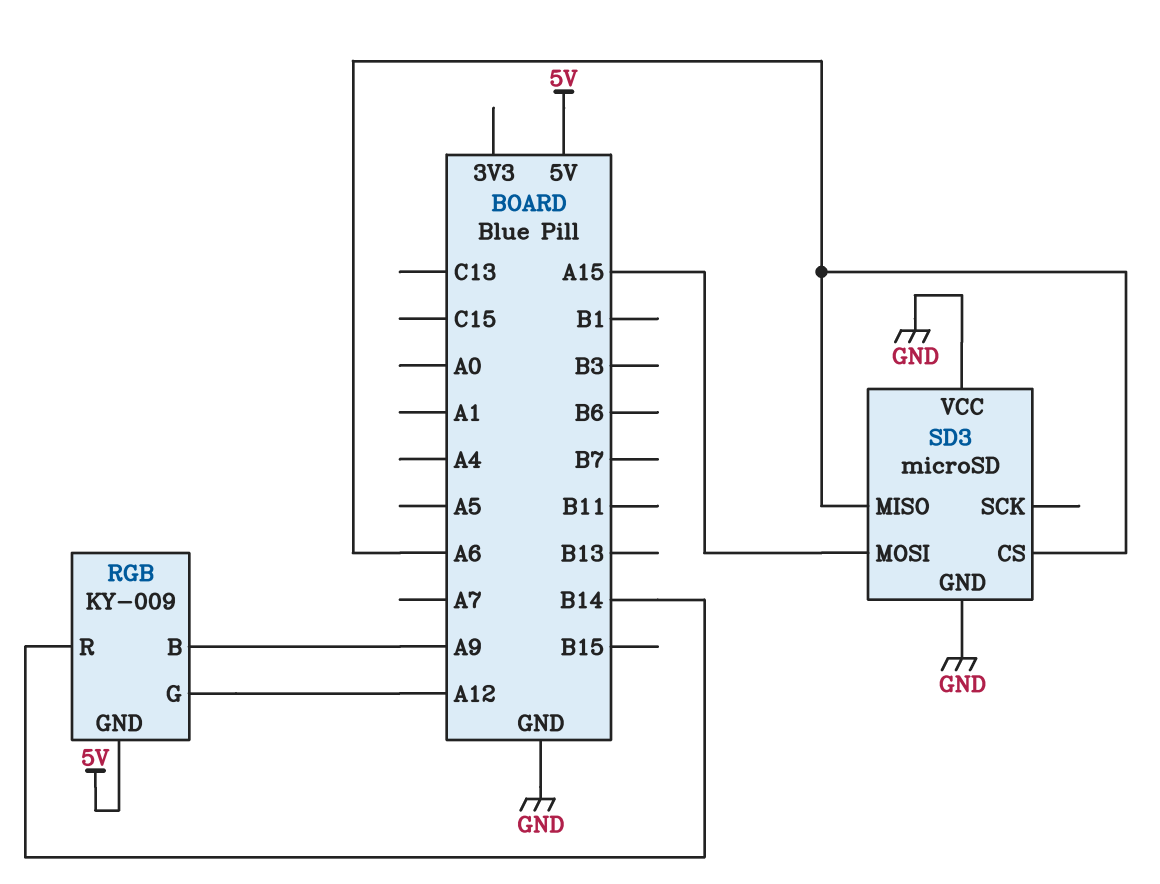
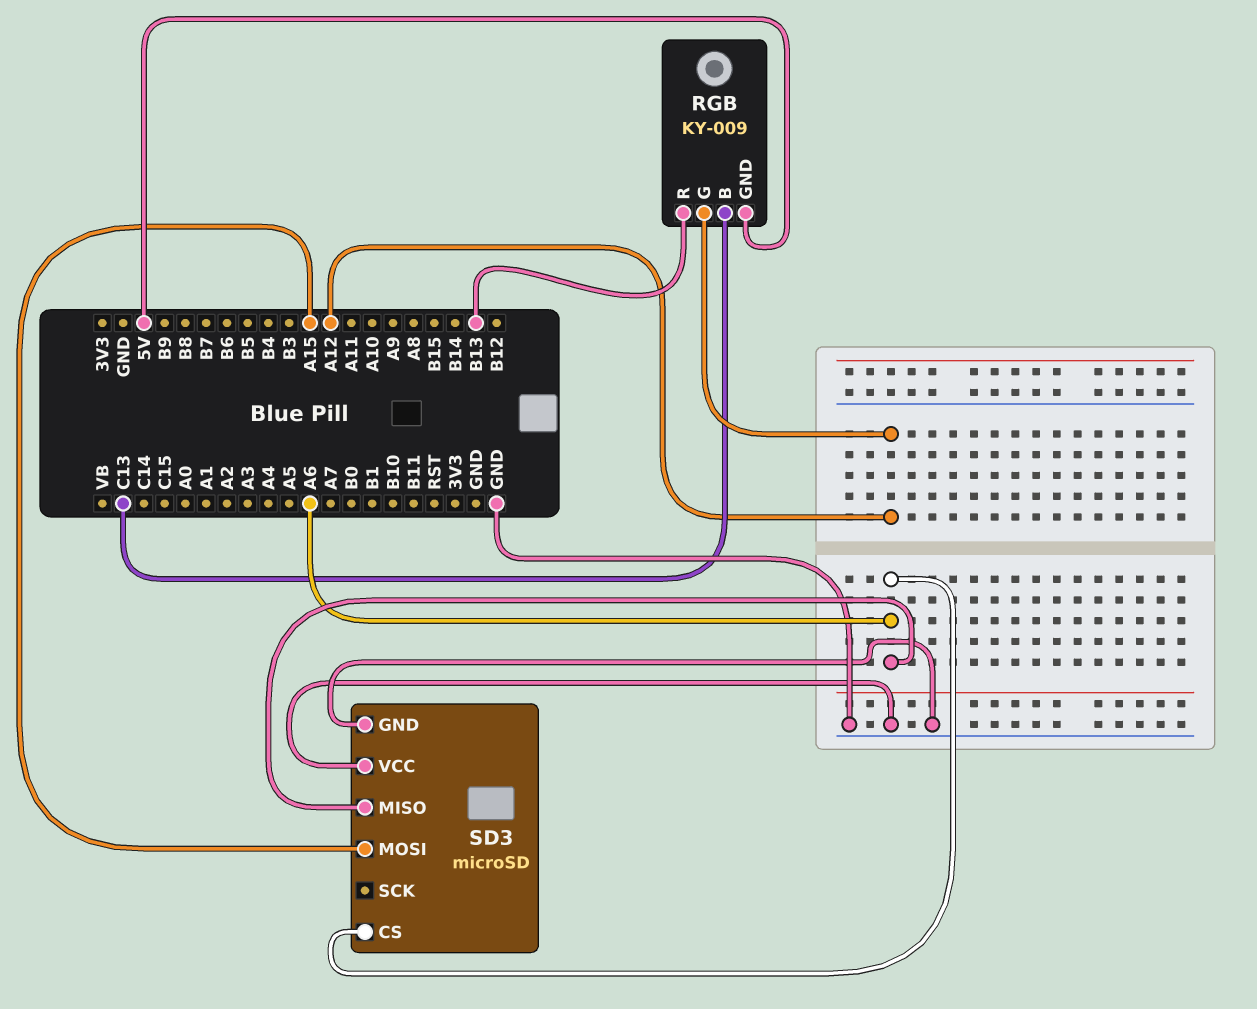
RGB pin B: A9 -> C13
RGB pin R: B14 -> B13

